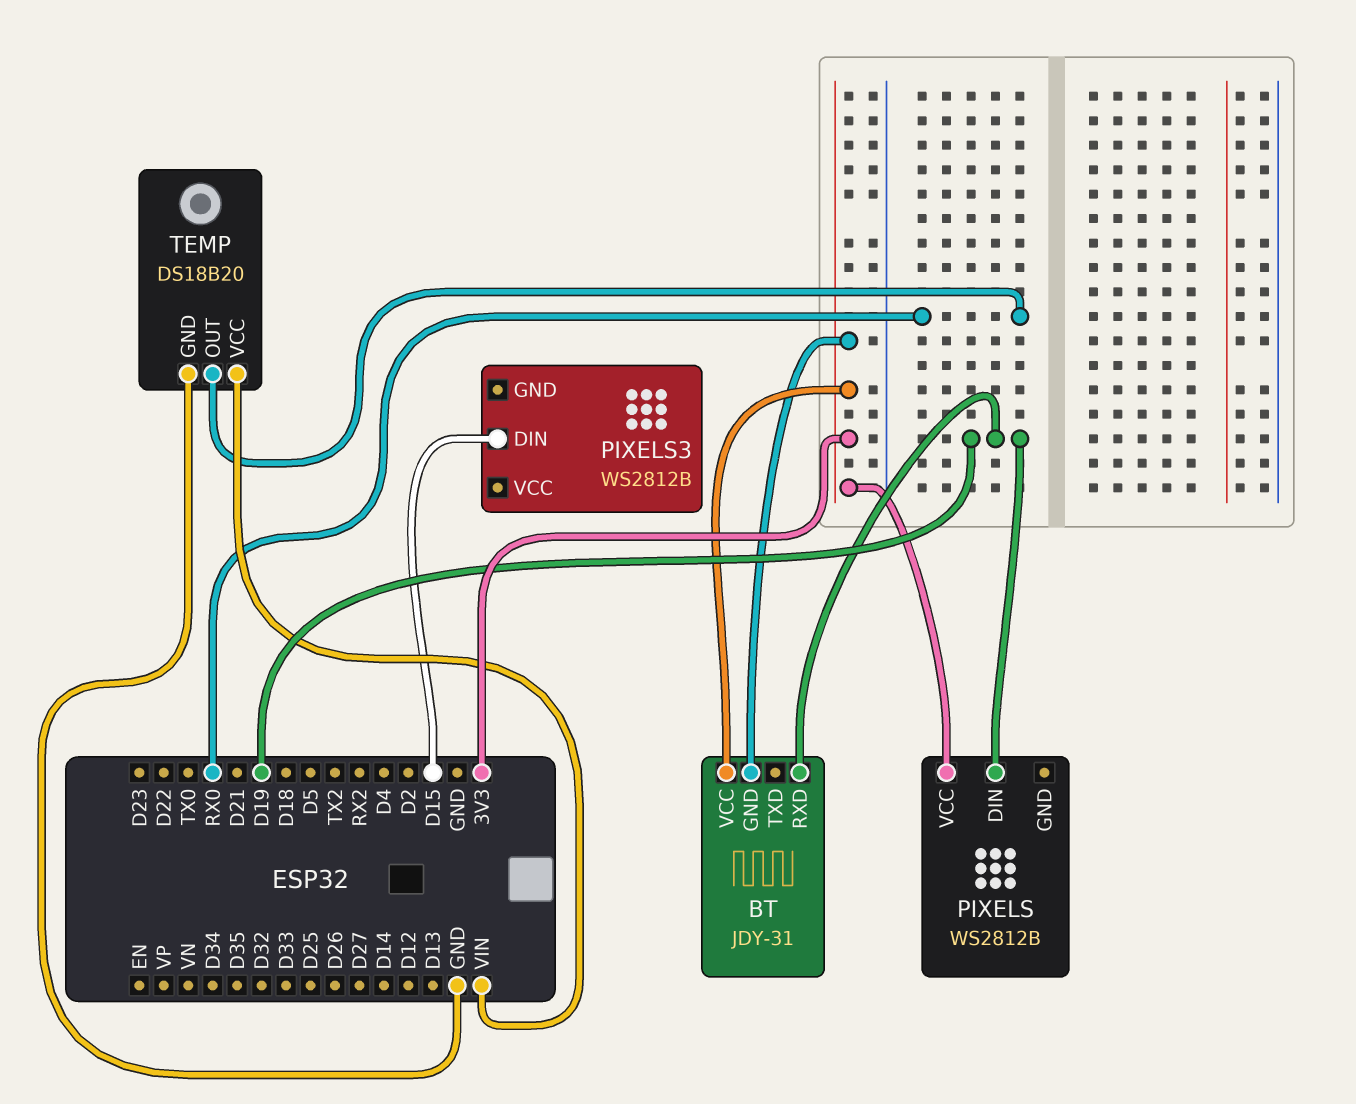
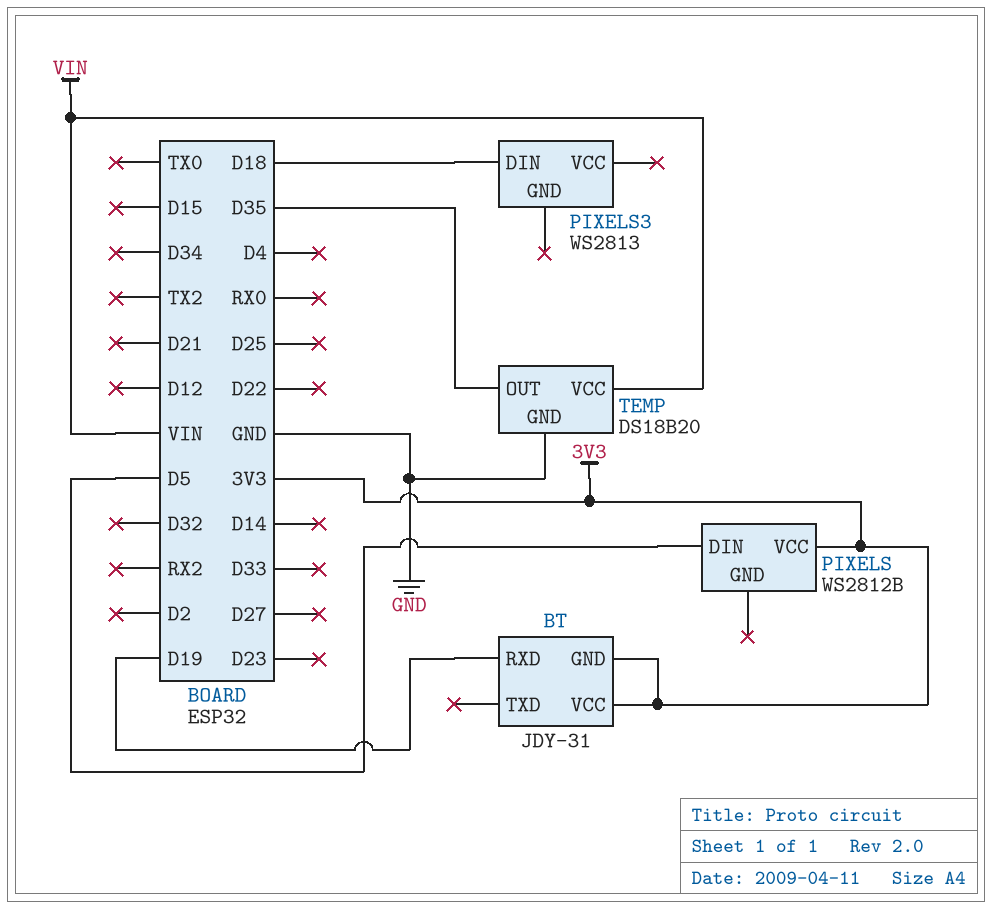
PIXELS pin DIN: D19 -> D5
PIXELS3: WS2812B -> WS2813
PIXELS3 pin DIN: D15 -> D18
TEMP pin OUT: RX0 -> D35

